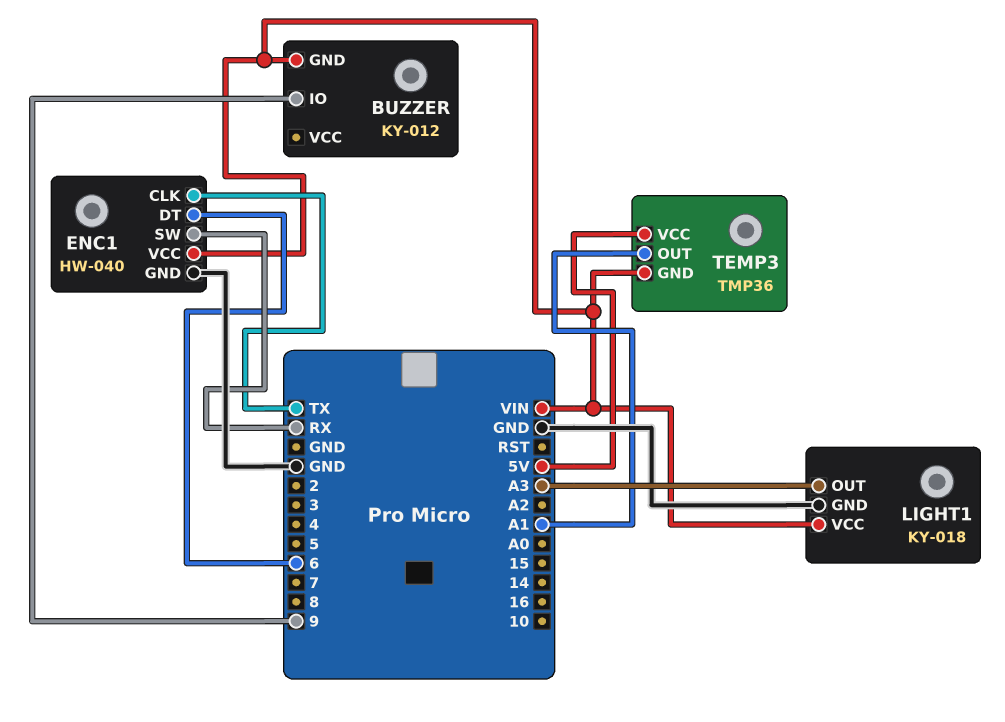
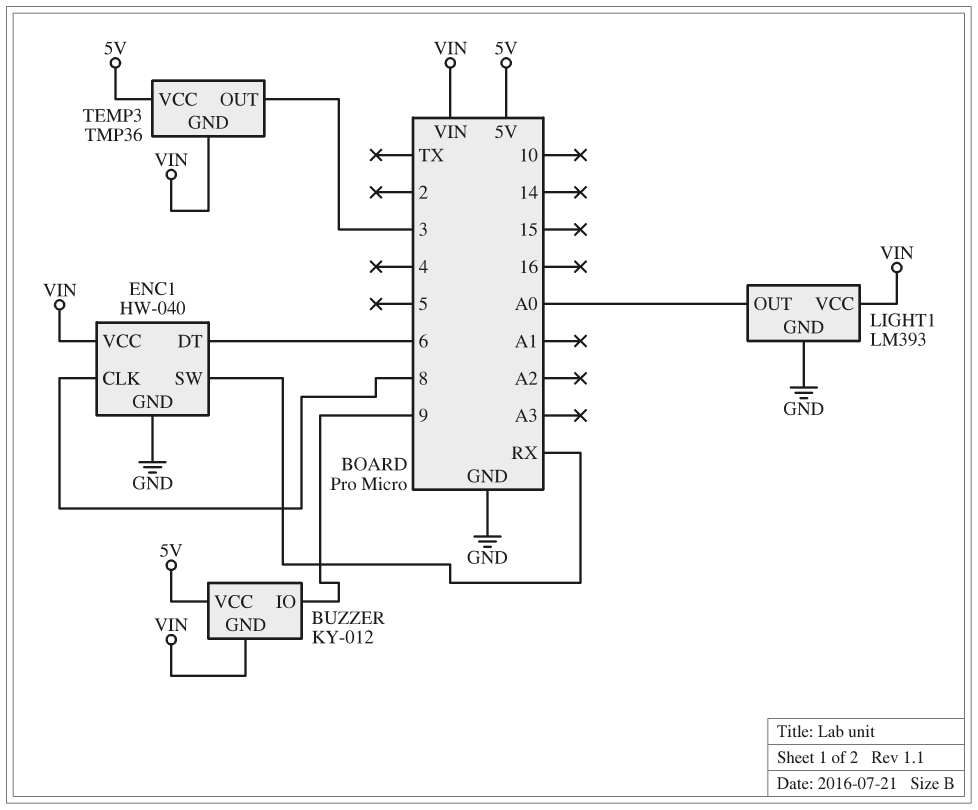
BUZZER pin VCC: none -> 5V
ENC1 pin CLK: TX -> 8
LIGHT1: KY-018 -> LM393
LIGHT1 pin OUT: A3 -> A0
TEMP3 pin OUT: A1 -> 3

